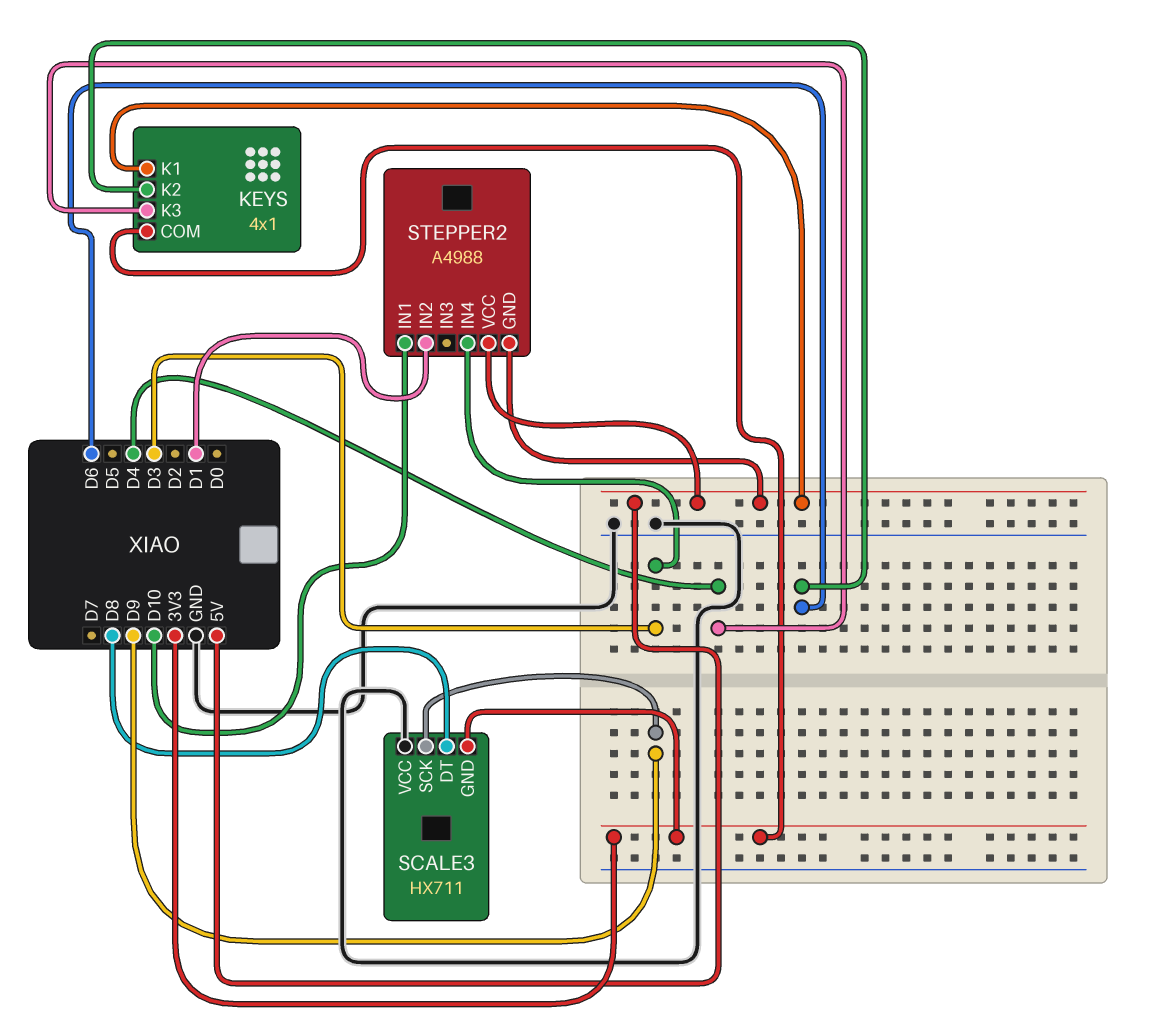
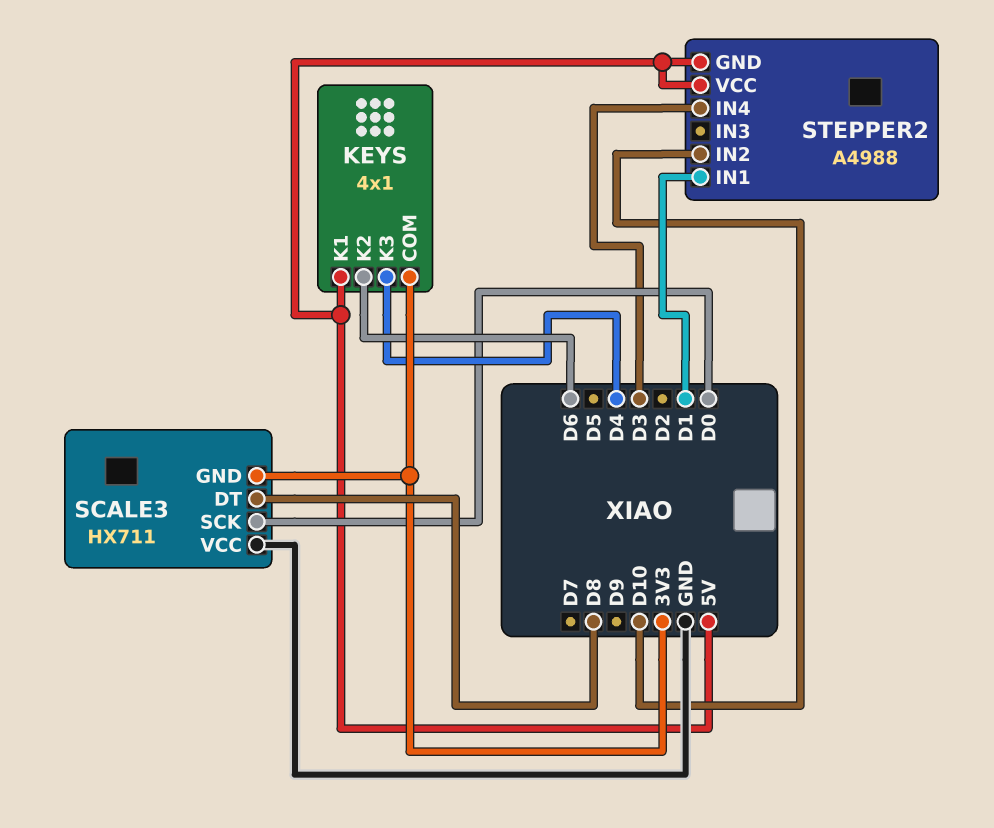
SCALE3 pin SCK: D9 -> D0
STEPPER2 pin IN1: D10 -> D1
STEPPER2 pin IN2: D1 -> D10

